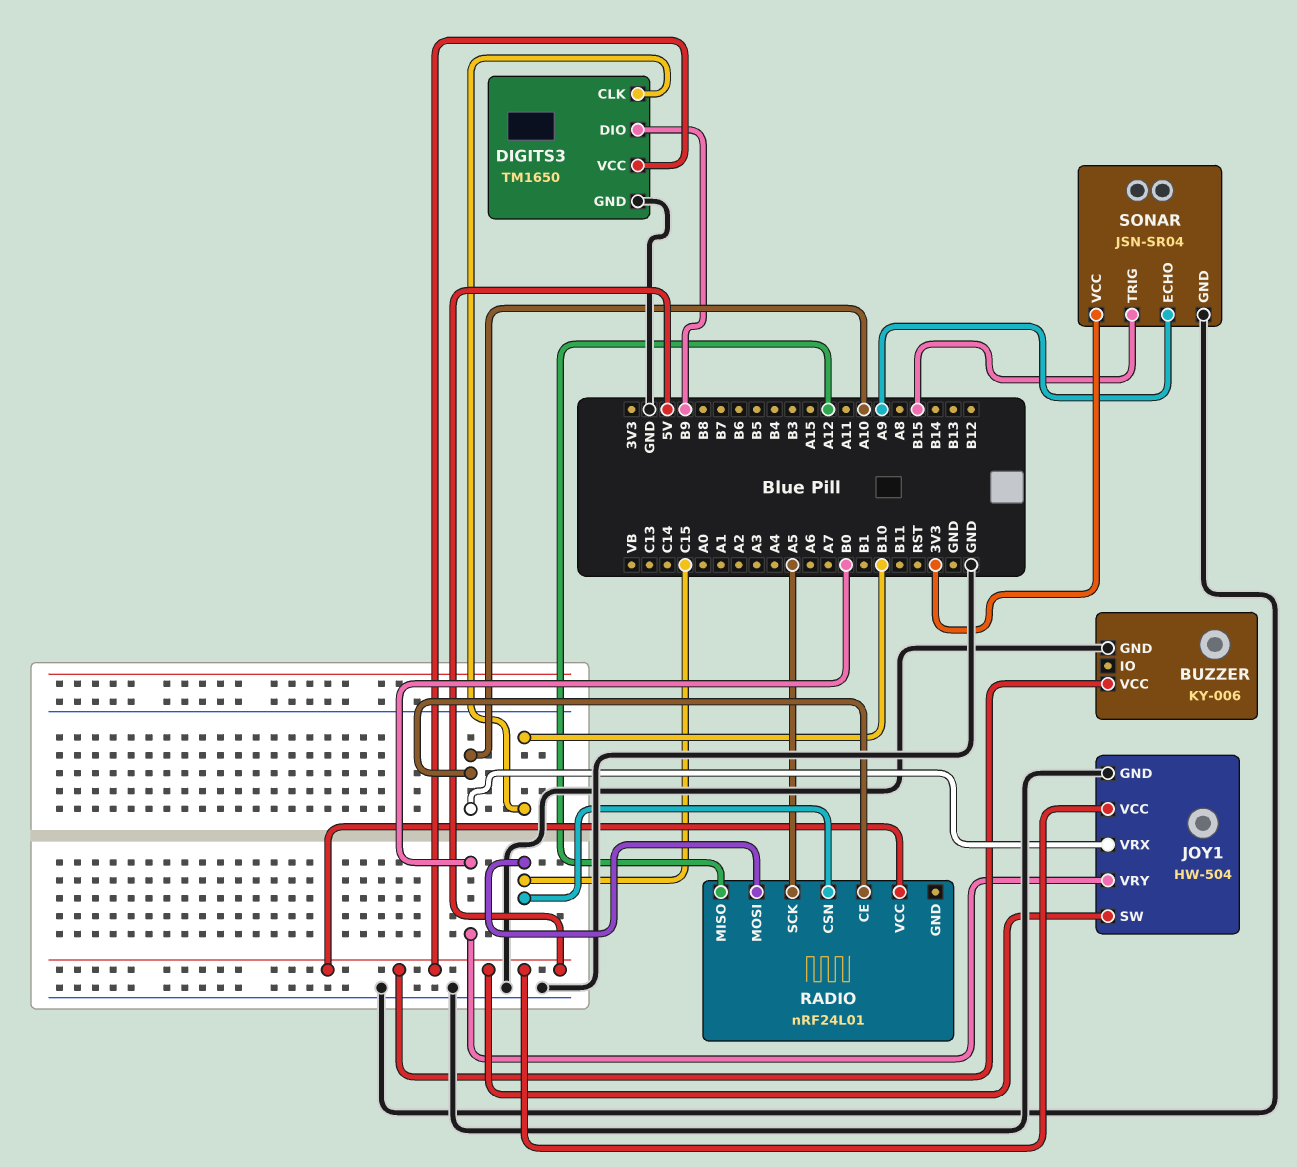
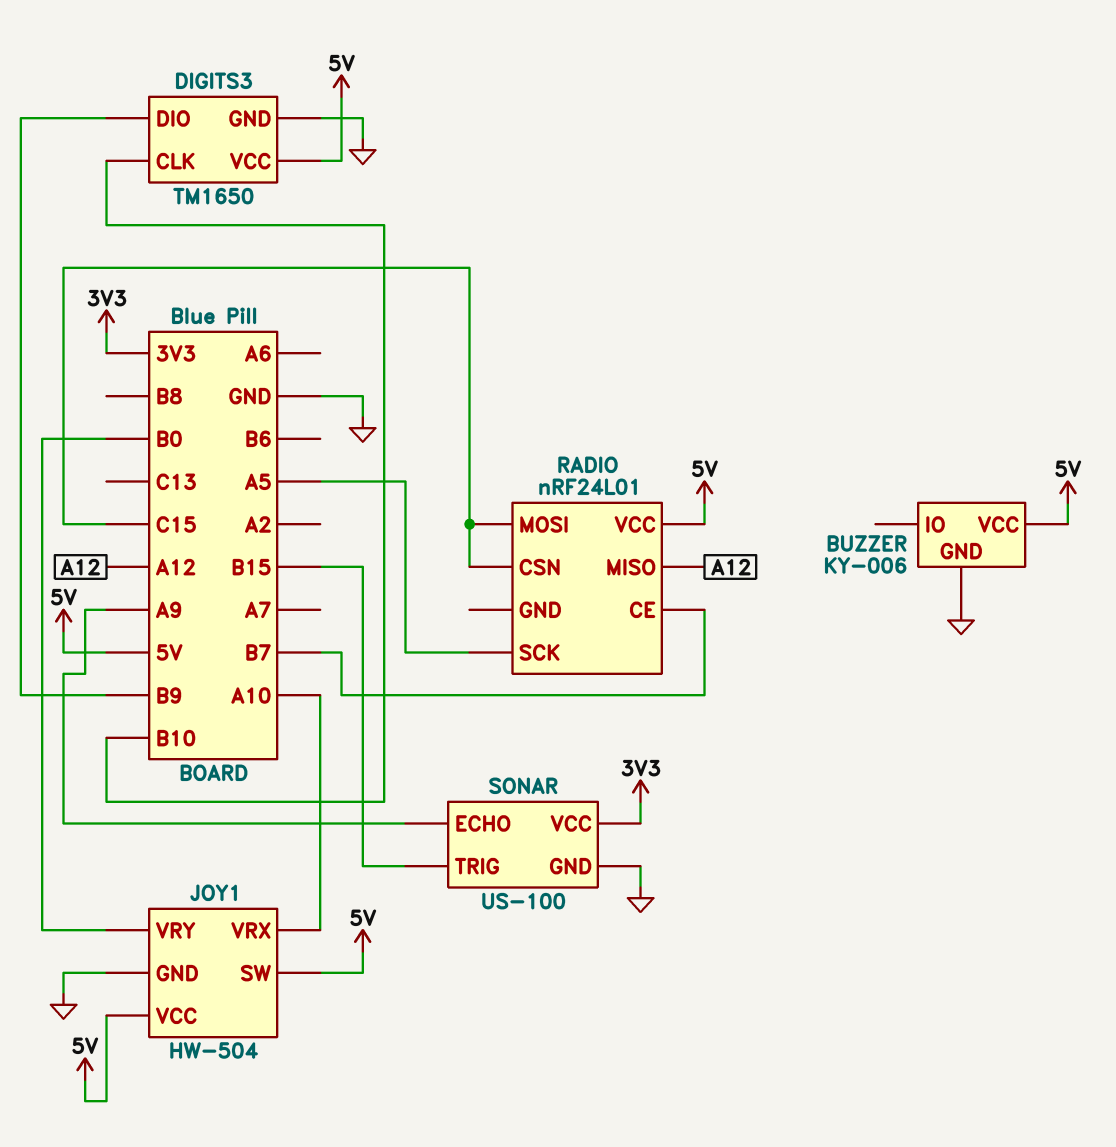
RADIO pin CE: A10 -> B7
SONAR: JSN-SR04 -> US-100

